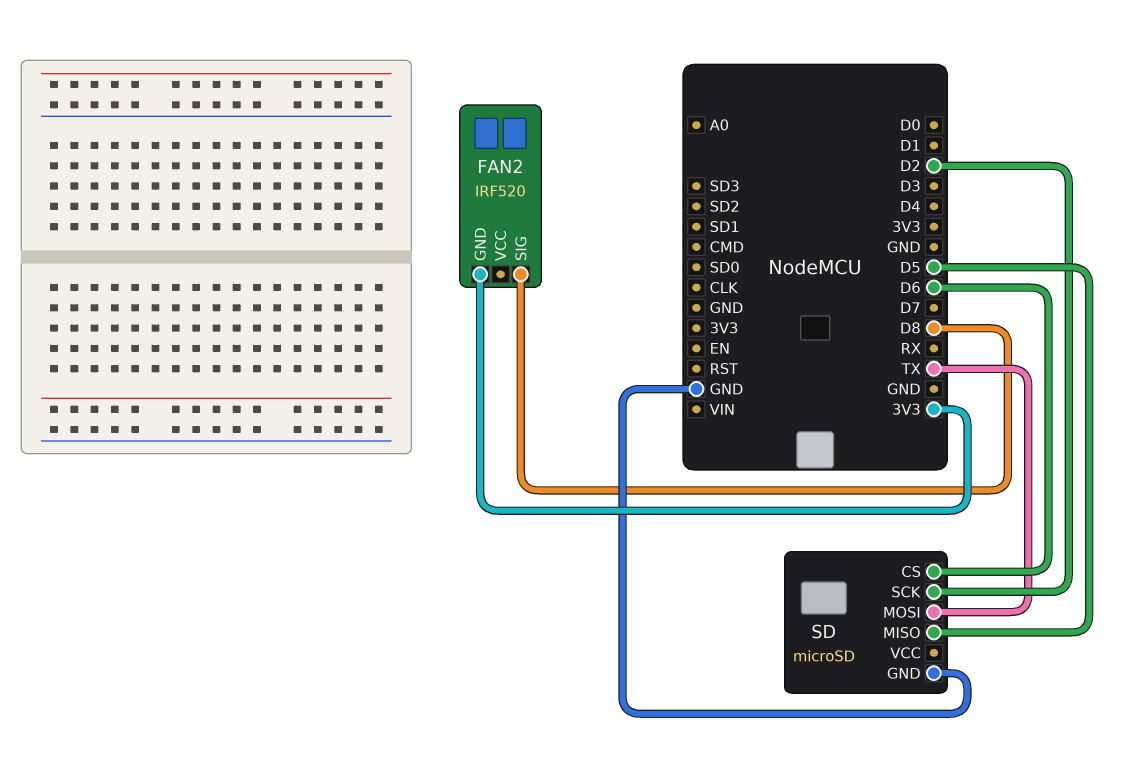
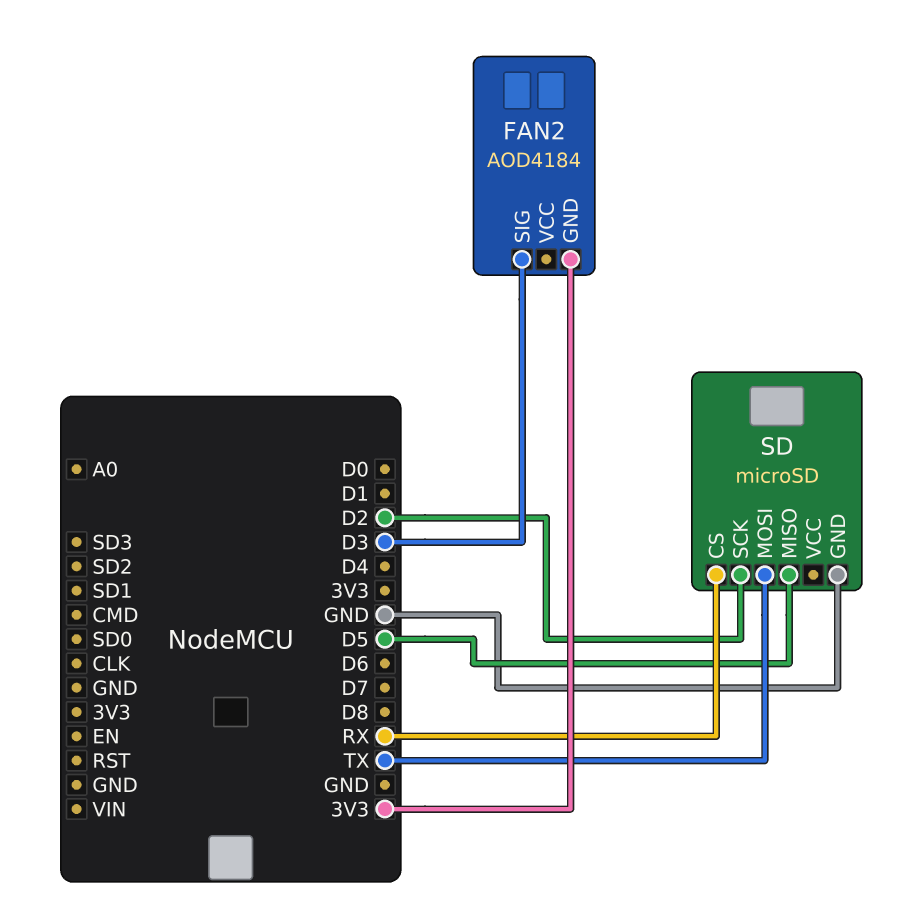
FAN2: IRF520 -> AOD4184
FAN2 pin SIG: D8 -> D3
SD pin CS: D6 -> RX

